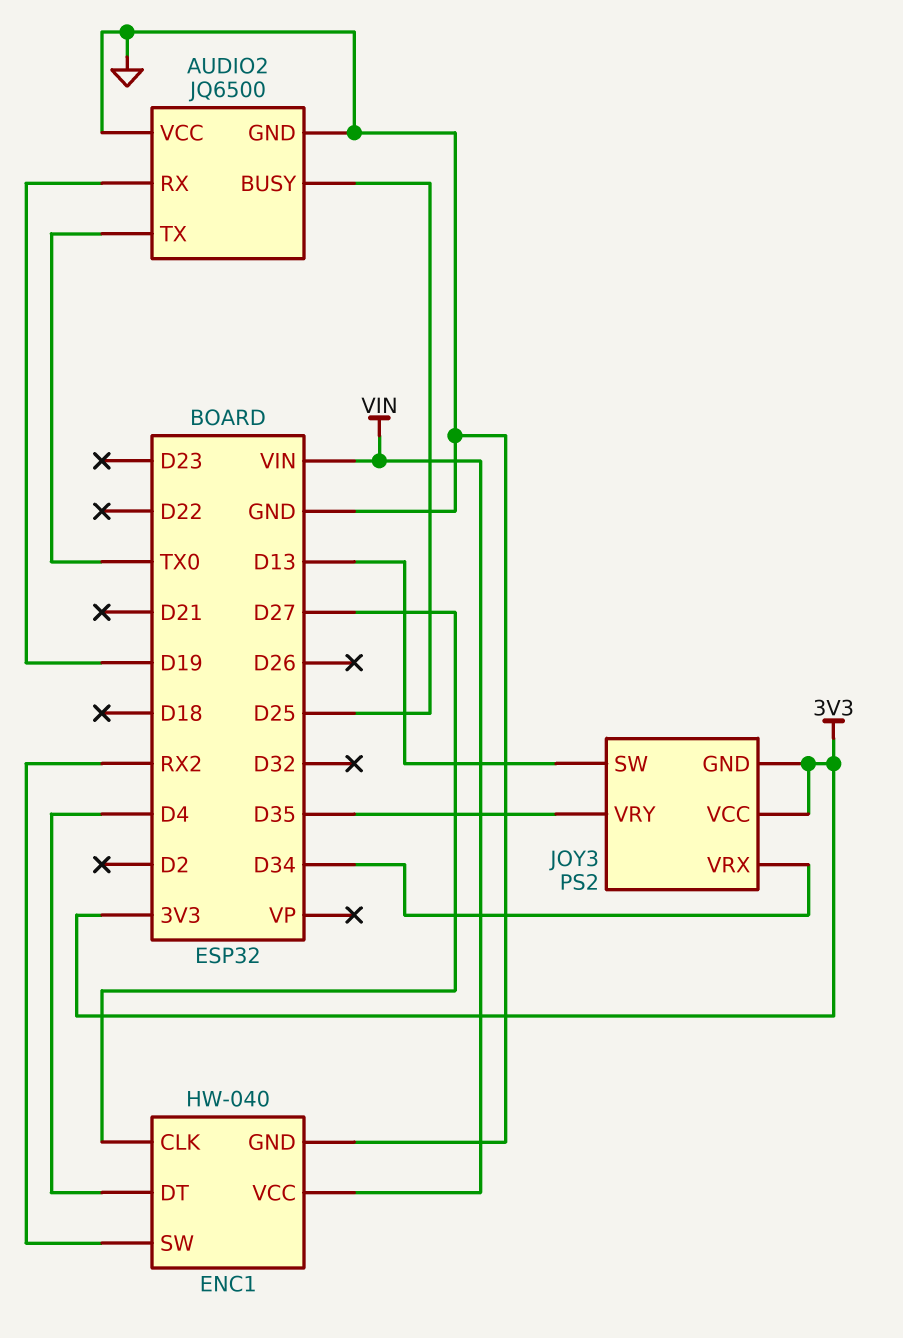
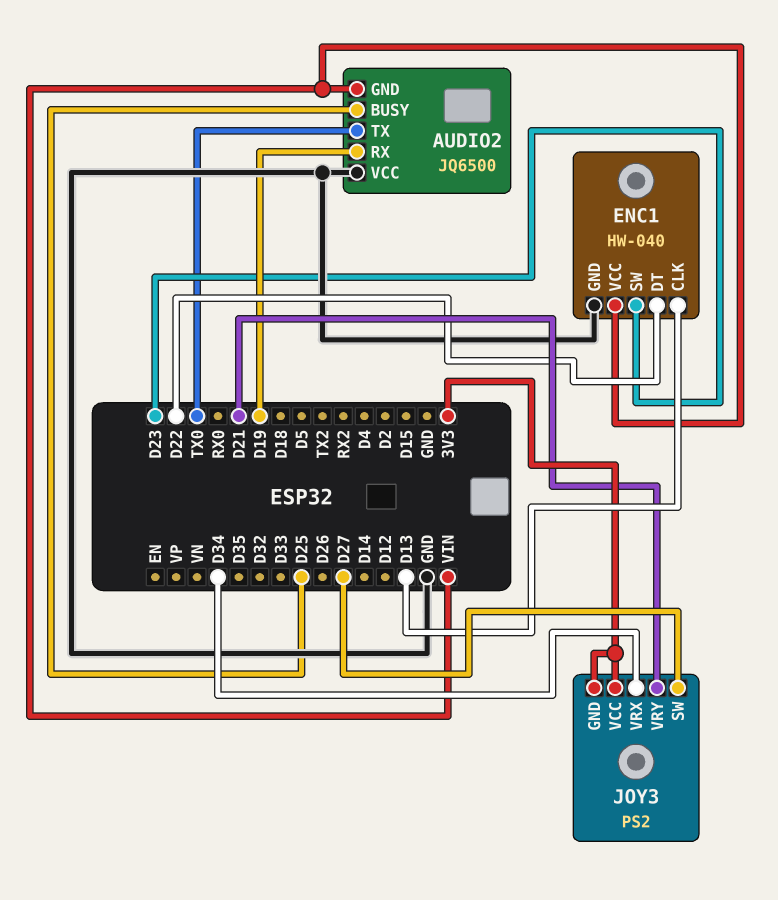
AUDIO2 pin GND: GND -> VIN
ENC1 pin CLK: D27 -> D13
ENC1 pin DT: D4 -> D22
ENC1 pin SW: RX2 -> D23
JOY3 pin SW: D13 -> D27
JOY3 pin VRY: D35 -> D21

